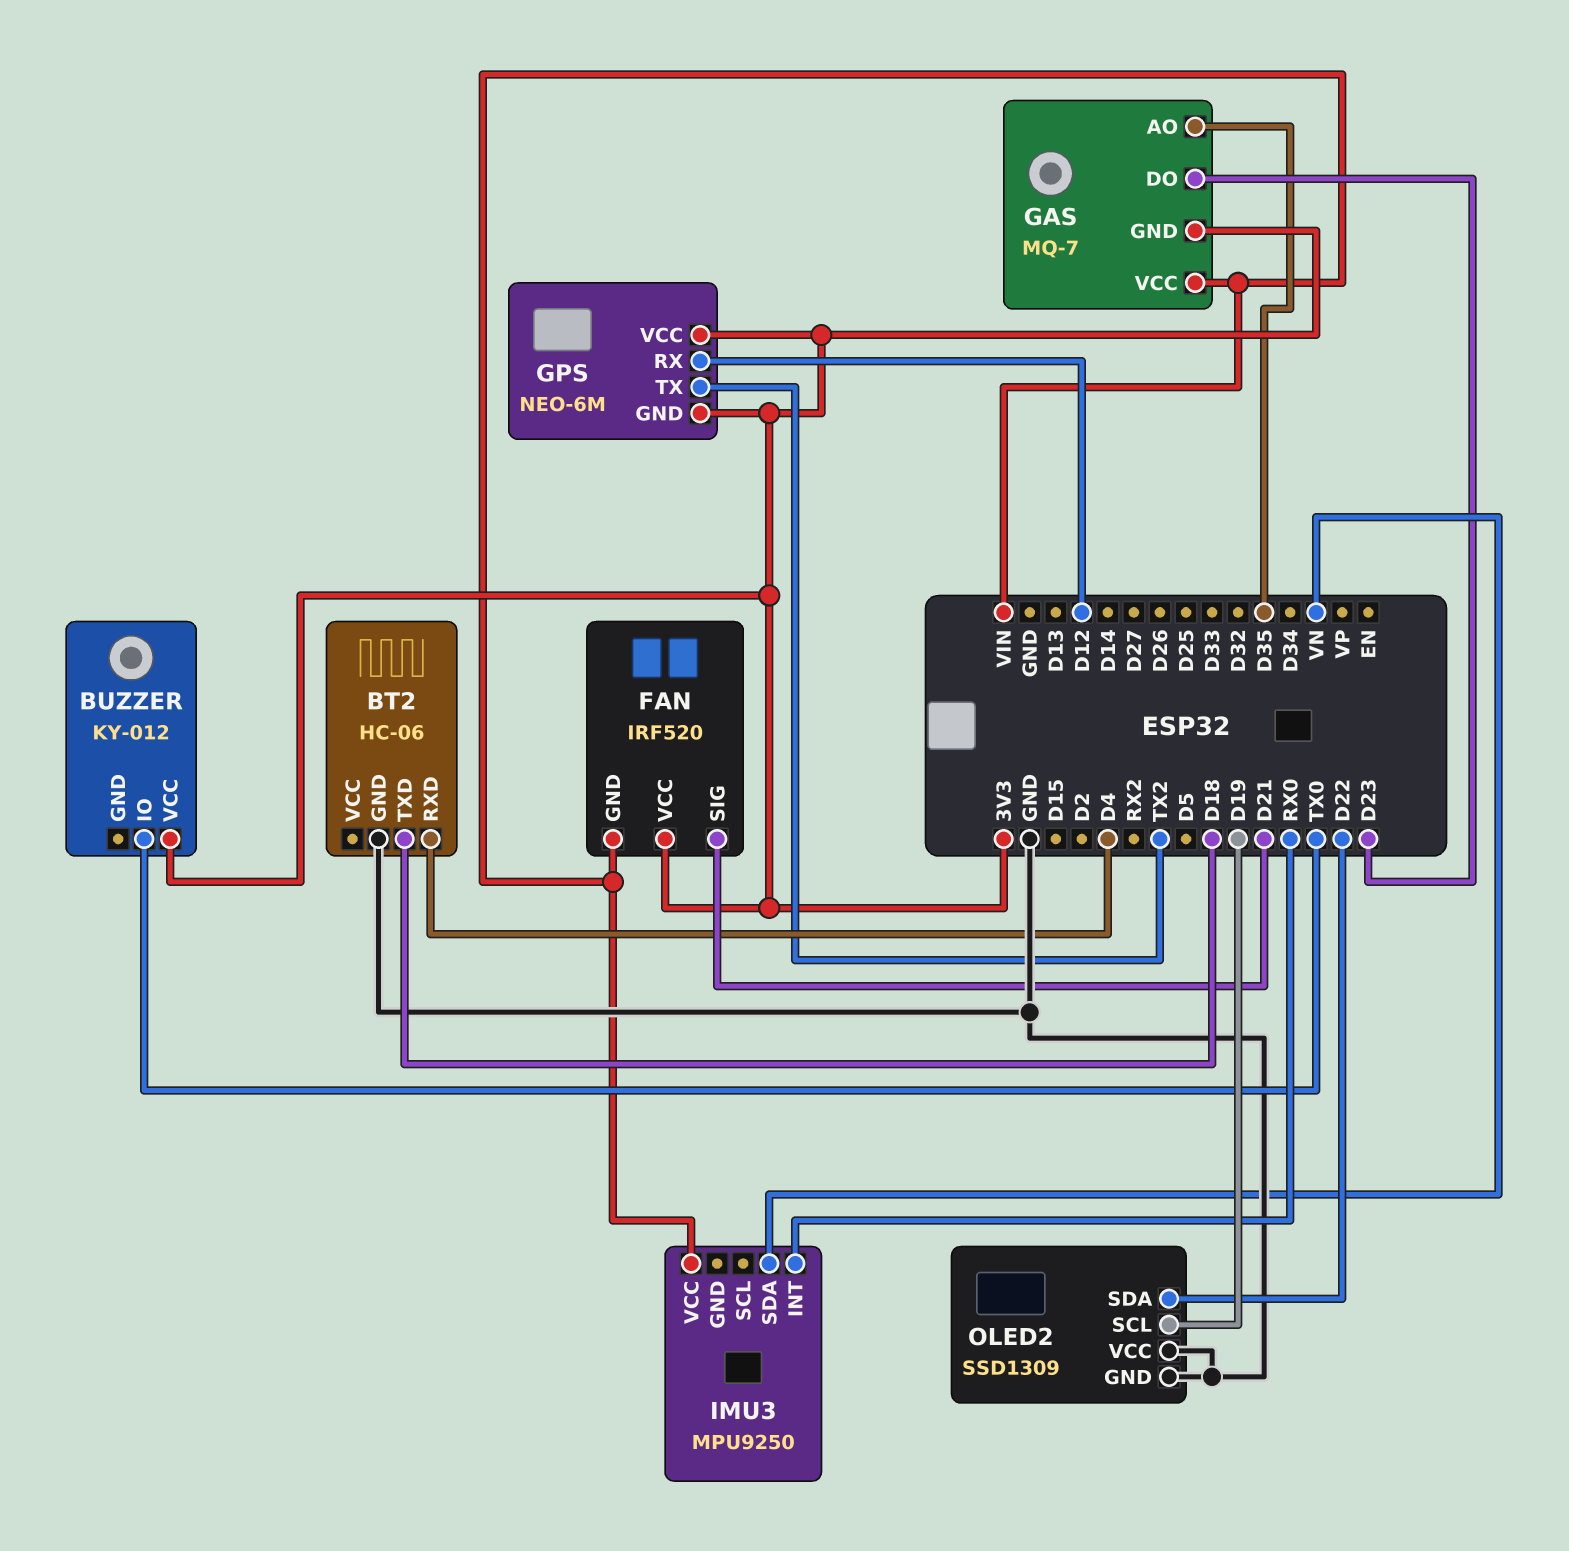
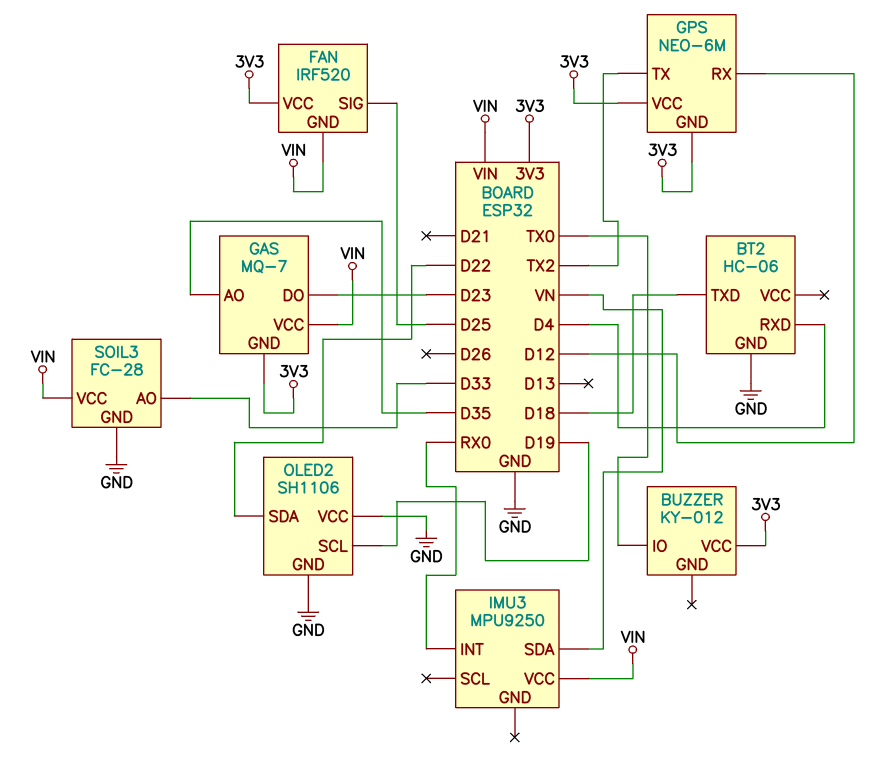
FAN pin SIG: D21 -> D25
OLED2: SSD1309 -> SH1106
SOIL3: none -> FC-28
SOIL3 pin AO: none -> D33
SOIL3 pin GND: none -> GND
SOIL3 pin VCC: none -> VIN

